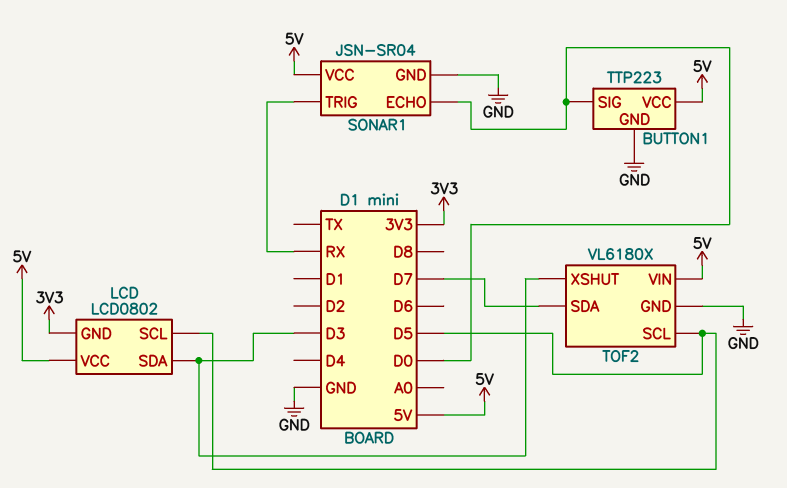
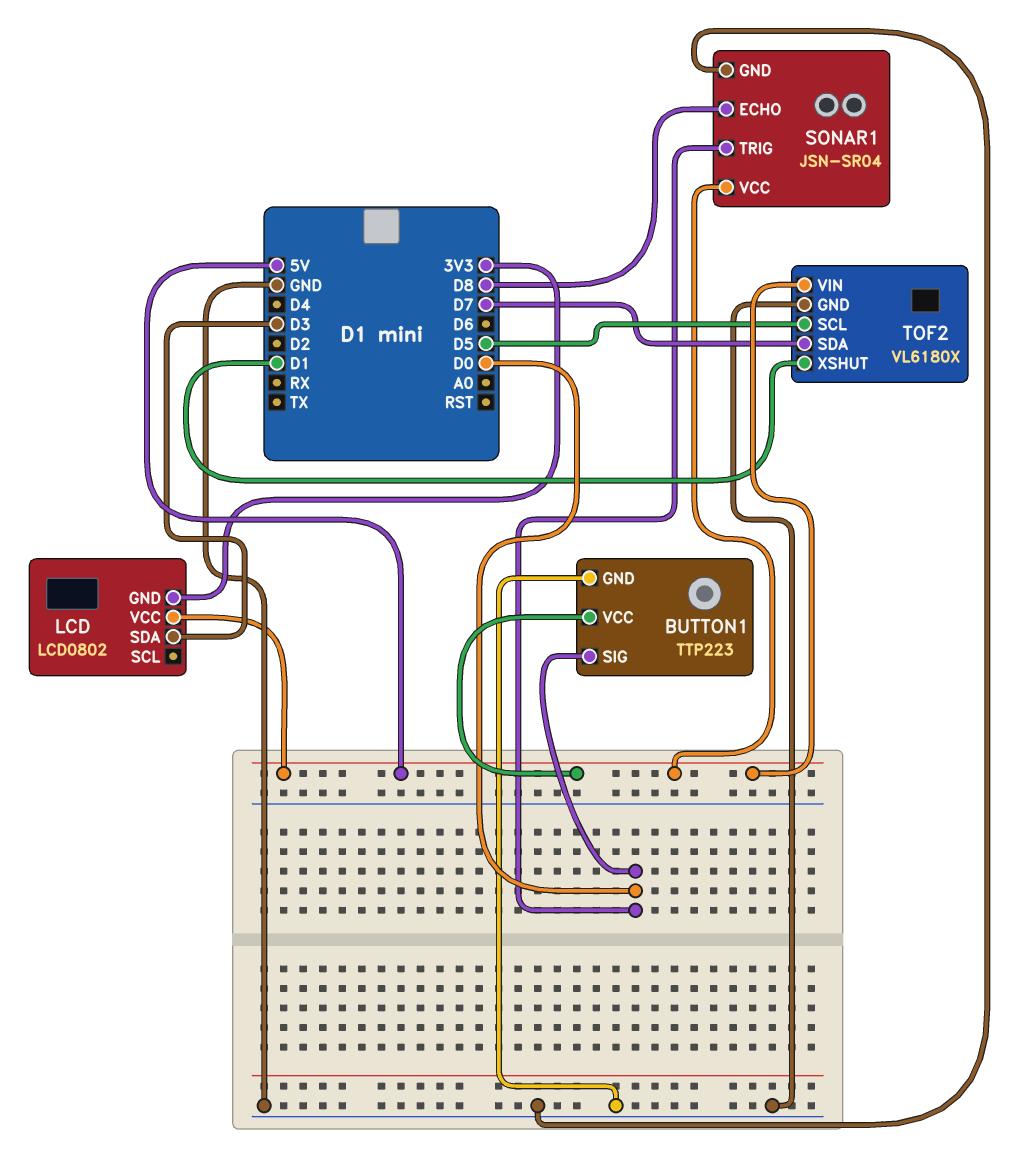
LCD pin SCL: D5 -> none
SONAR1 pin ECHO: D0 -> D8
SONAR1 pin TRIG: RX -> D0
TOF2 pin XSHUT: D3 -> D1

